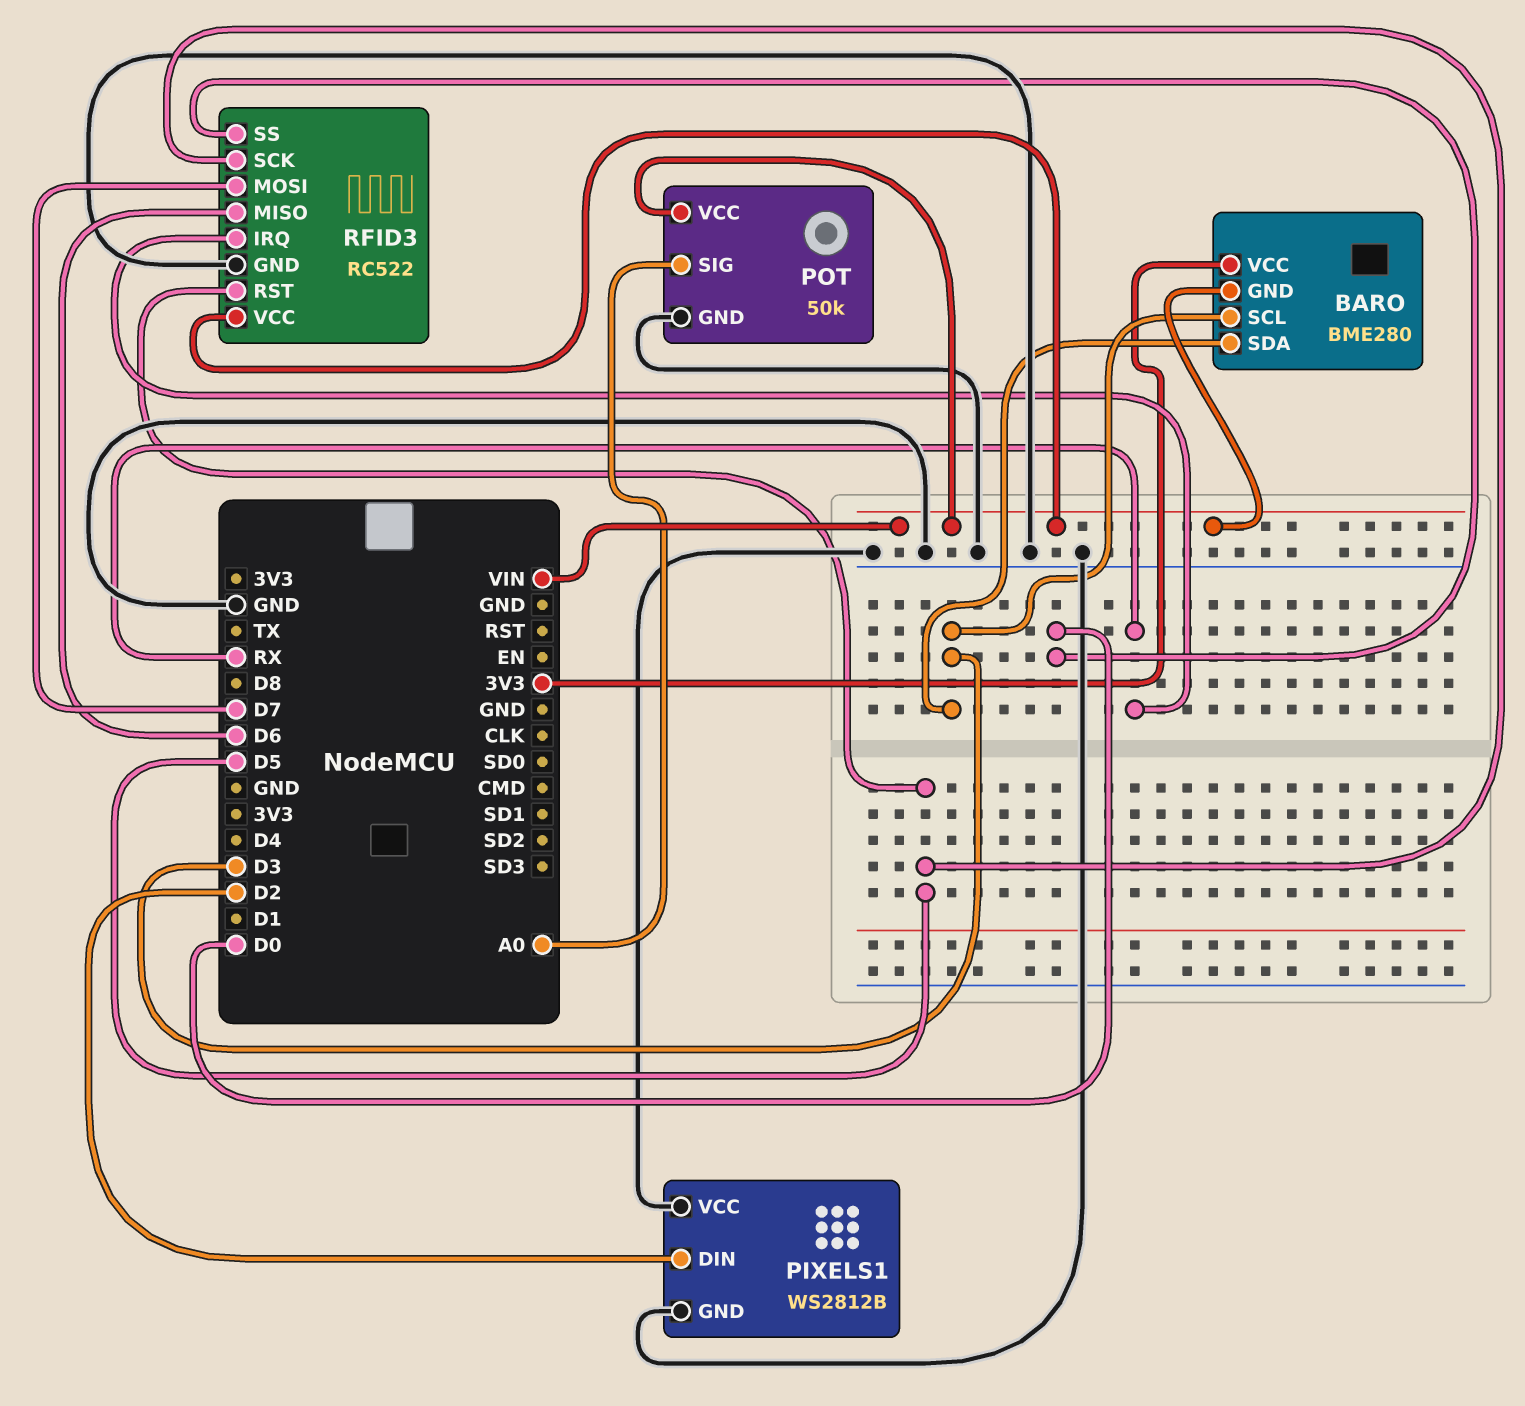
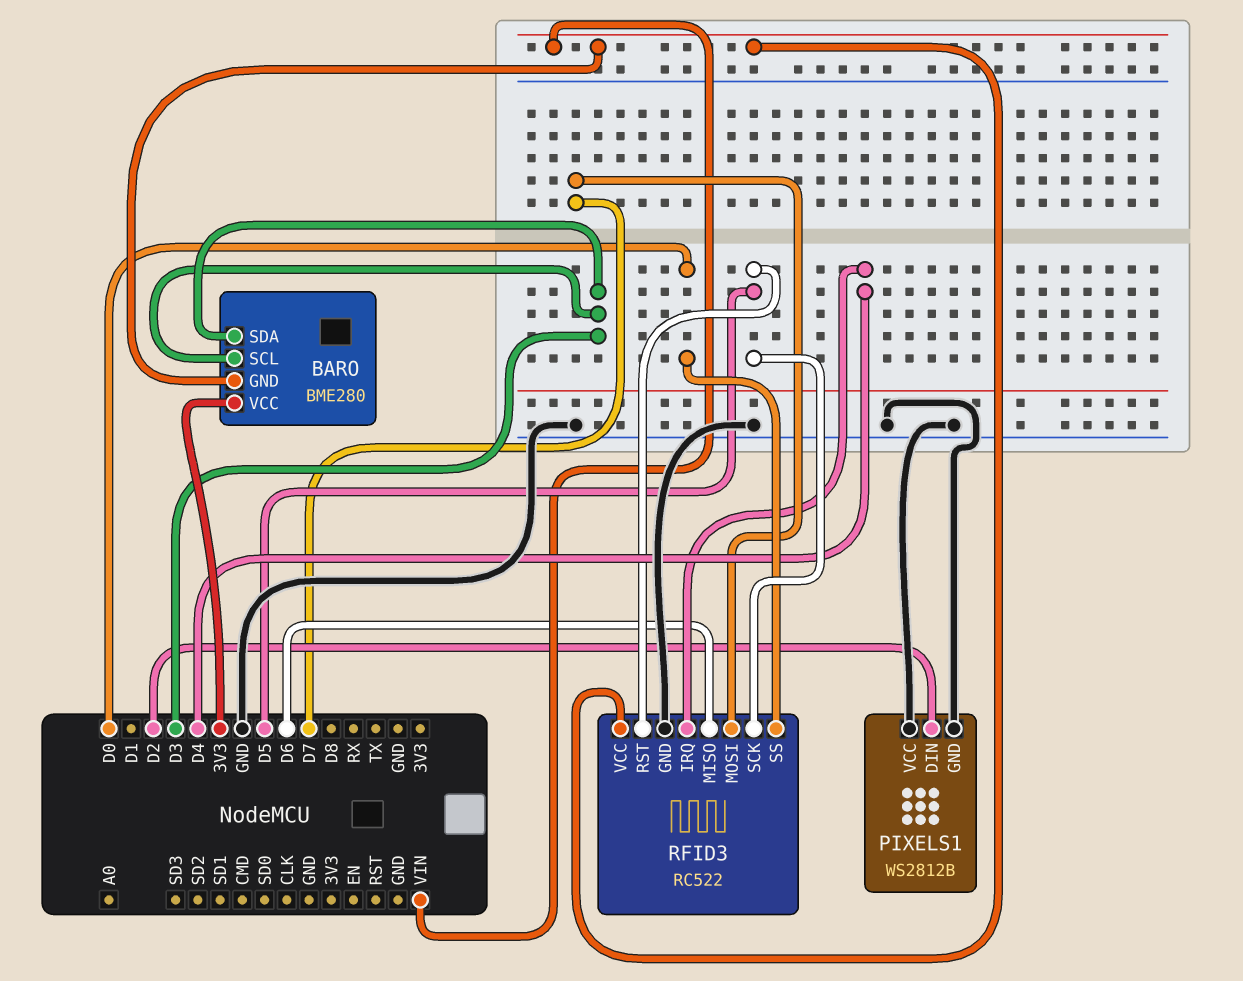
POT: 50k -> none
POT pin GND: GND -> none
POT pin SIG: A0 -> none
POT pin VCC: VIN -> none
RFID3 pin IRQ: RX -> D4

